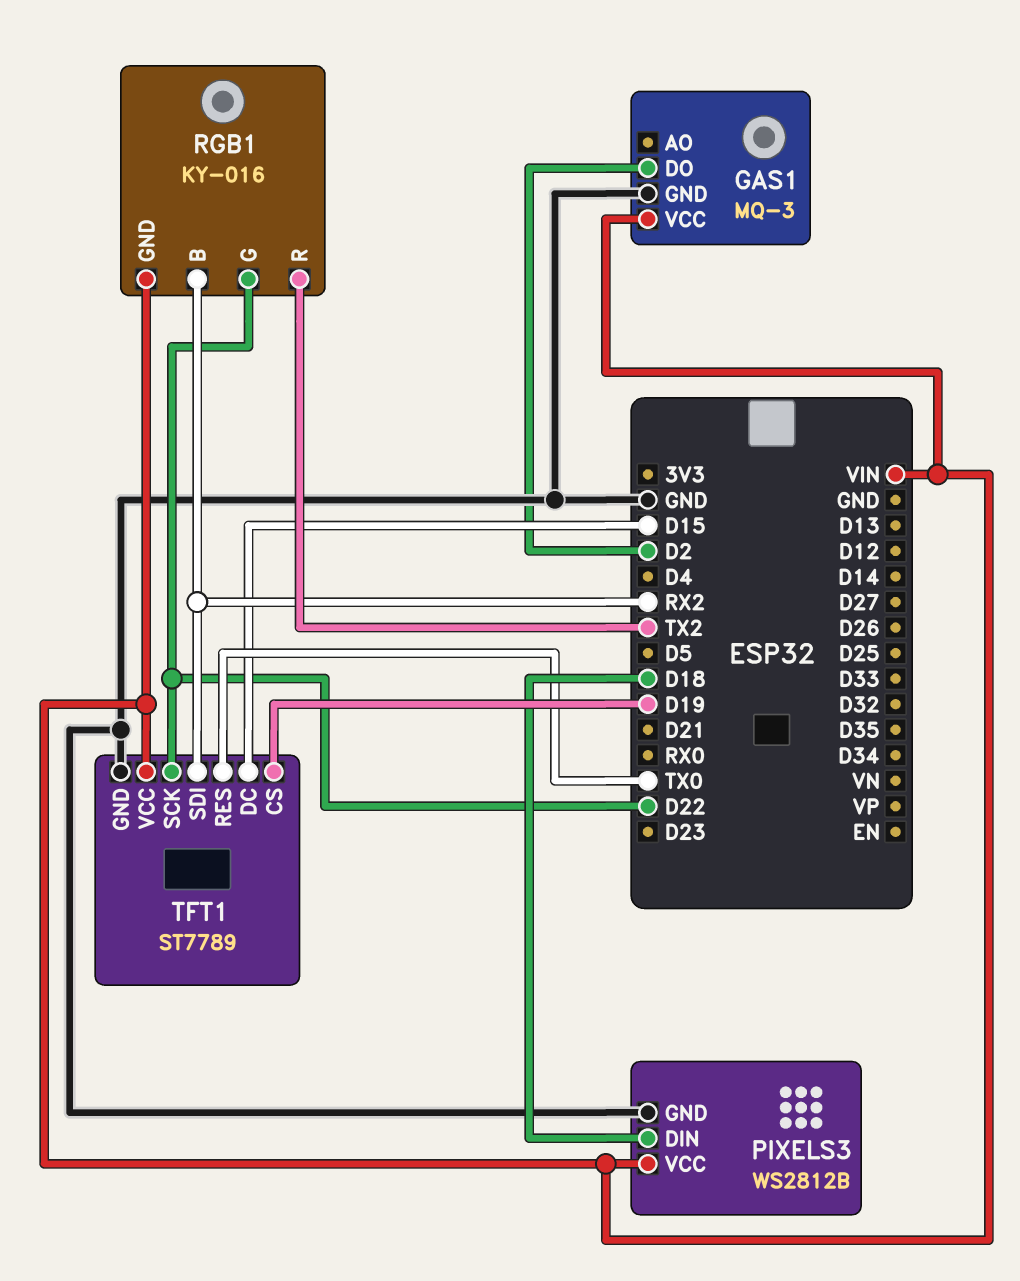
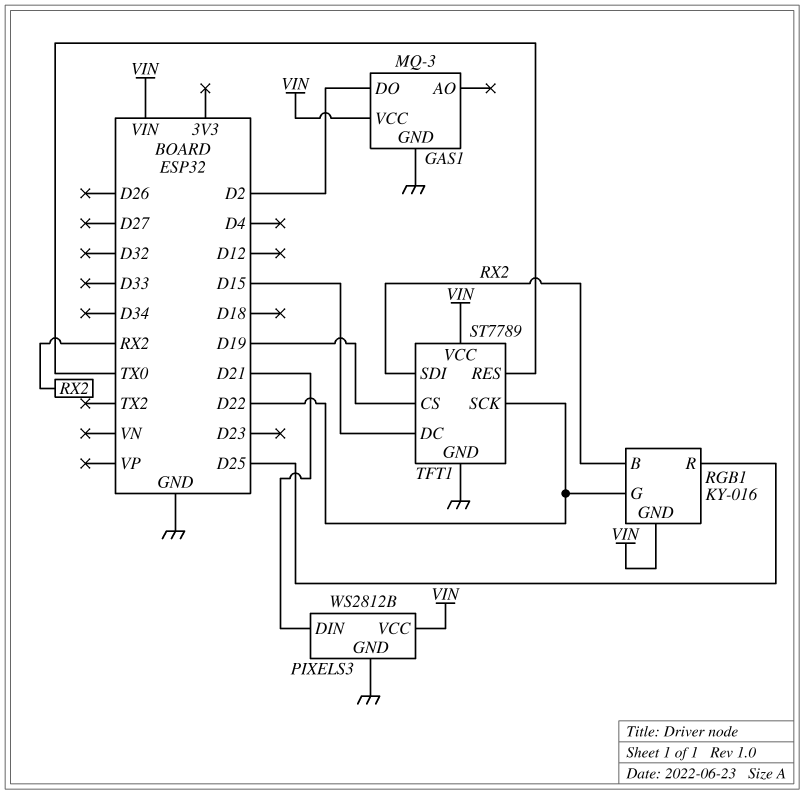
PIXELS3 pin DIN: D18 -> D21
RGB1 pin R: TX2 -> D25

